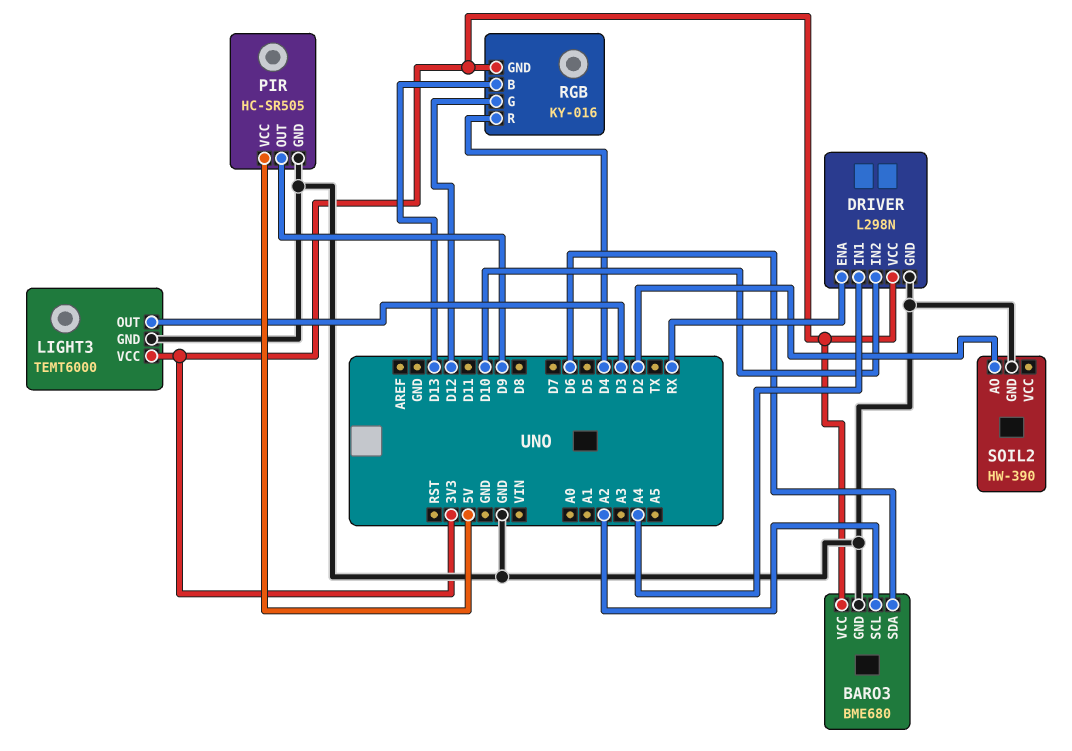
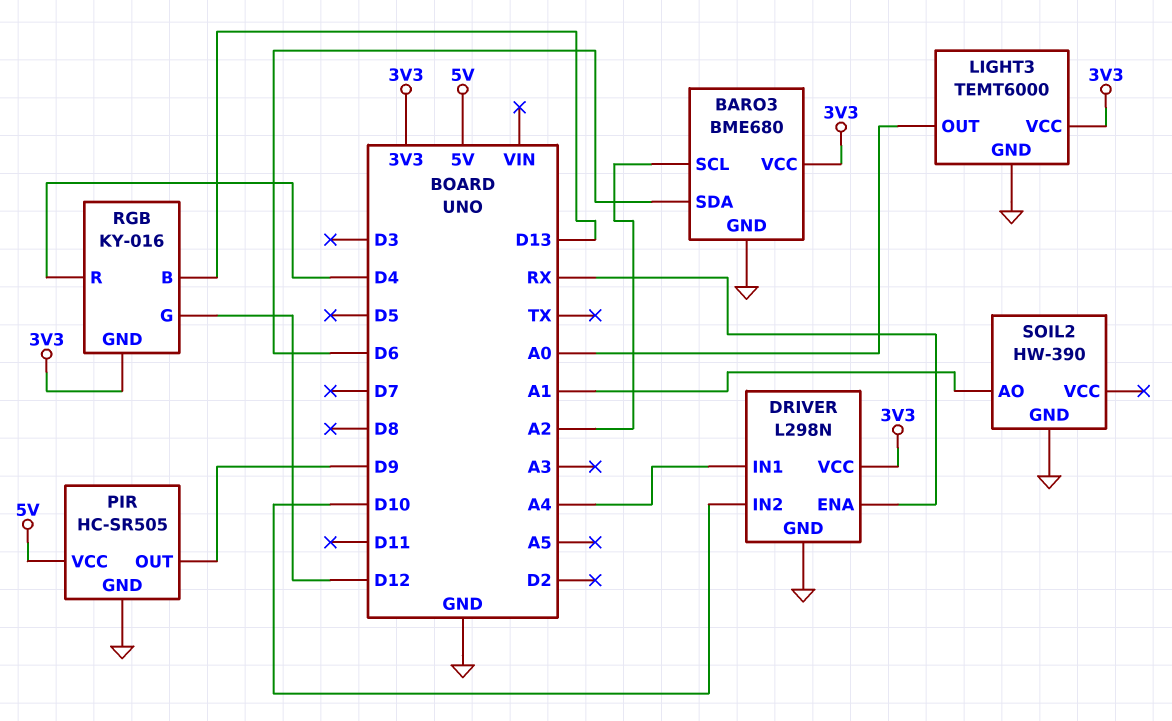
LIGHT3 pin OUT: D3 -> A0
SOIL2 pin AO: D2 -> A1

